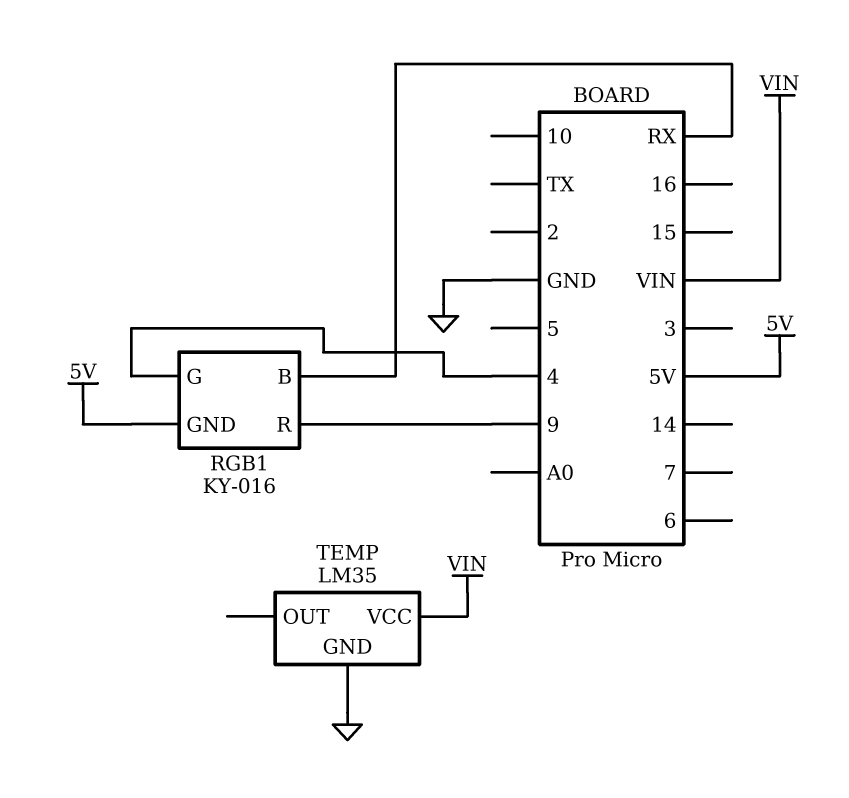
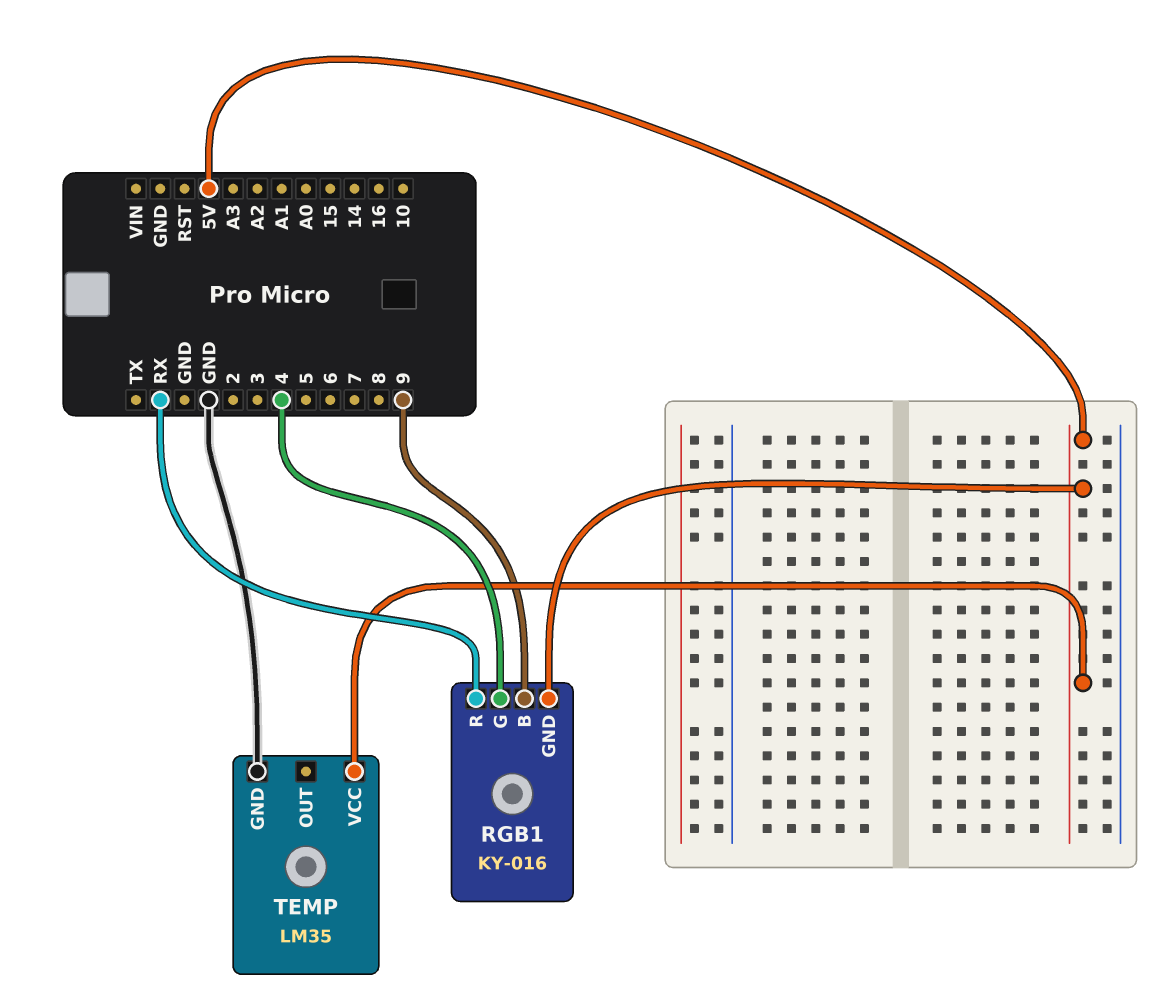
RGB1 pin B: RX -> 9
RGB1 pin R: 9 -> RX
TEMP pin VCC: VIN -> 5V

